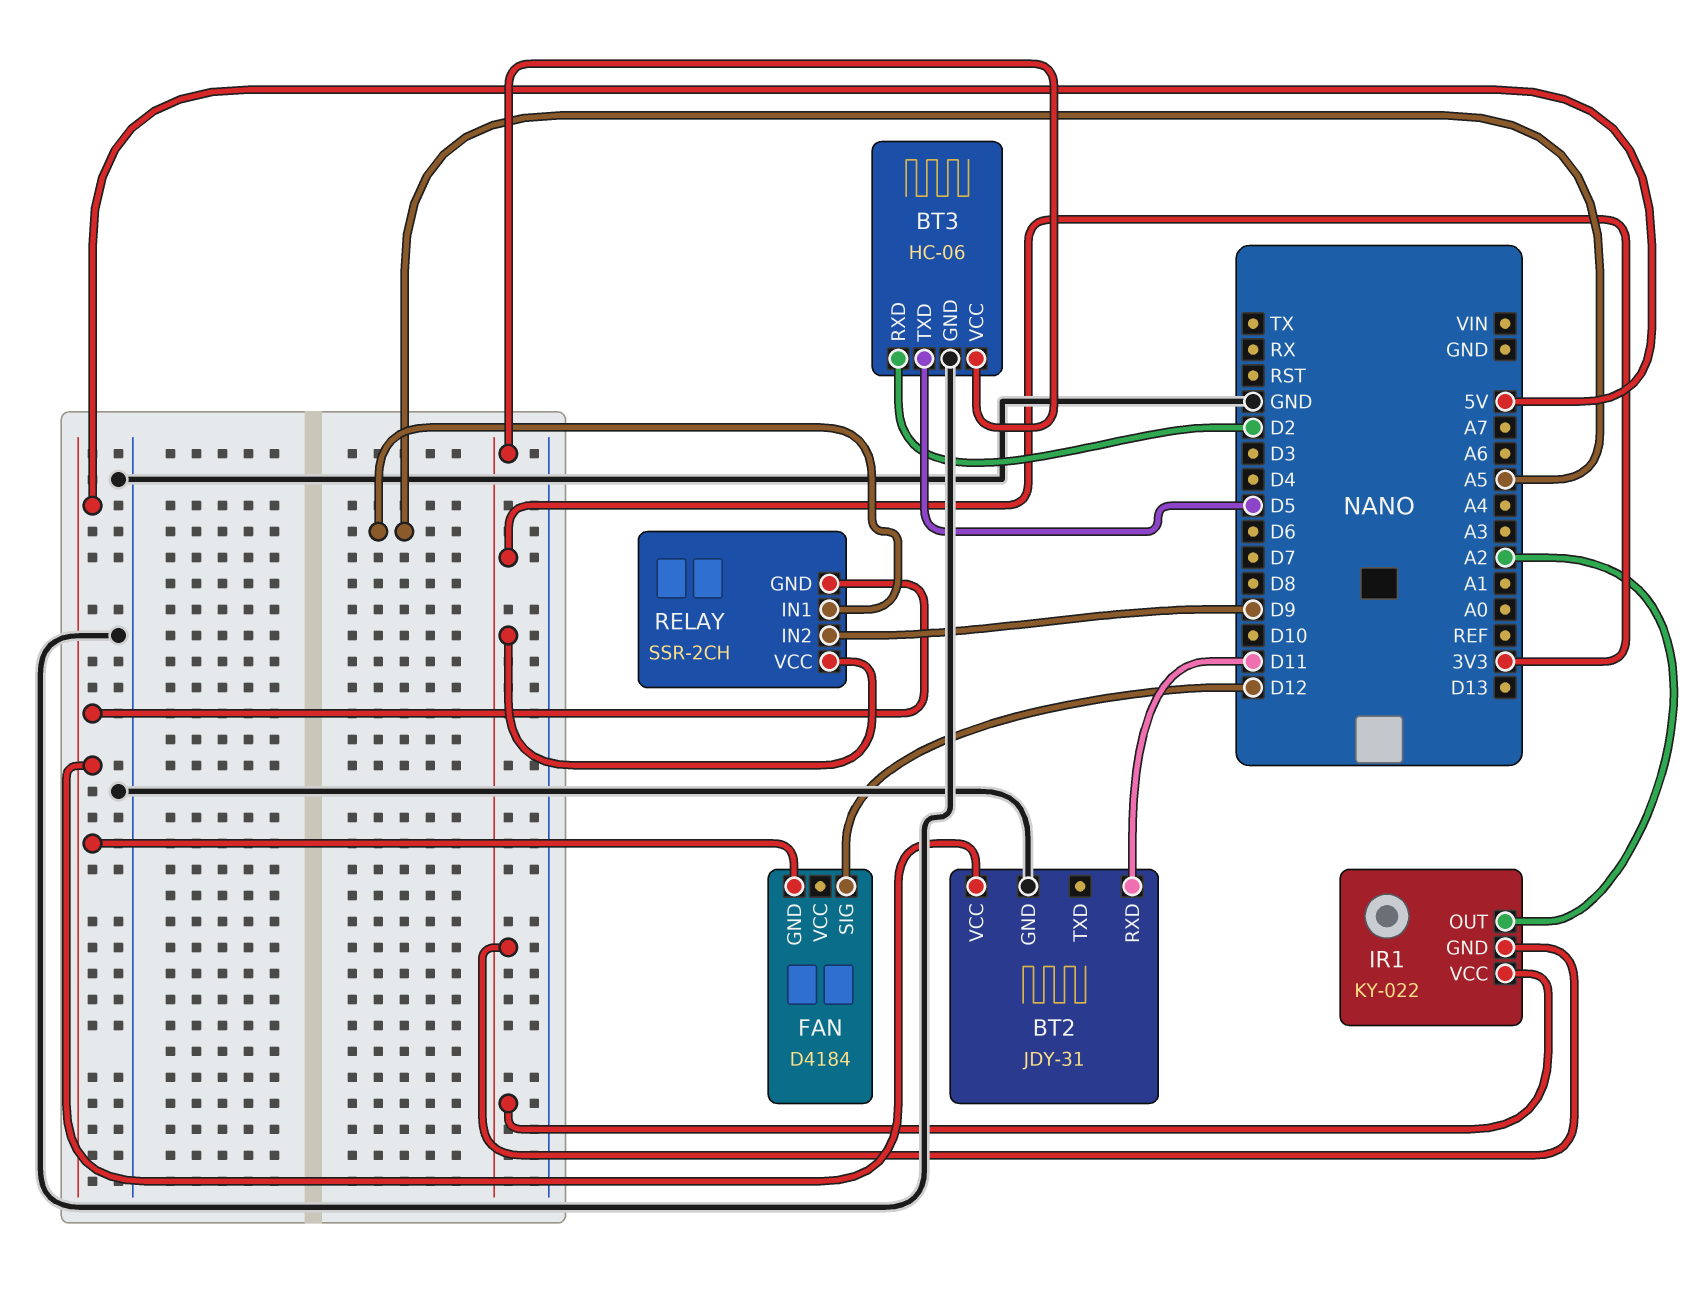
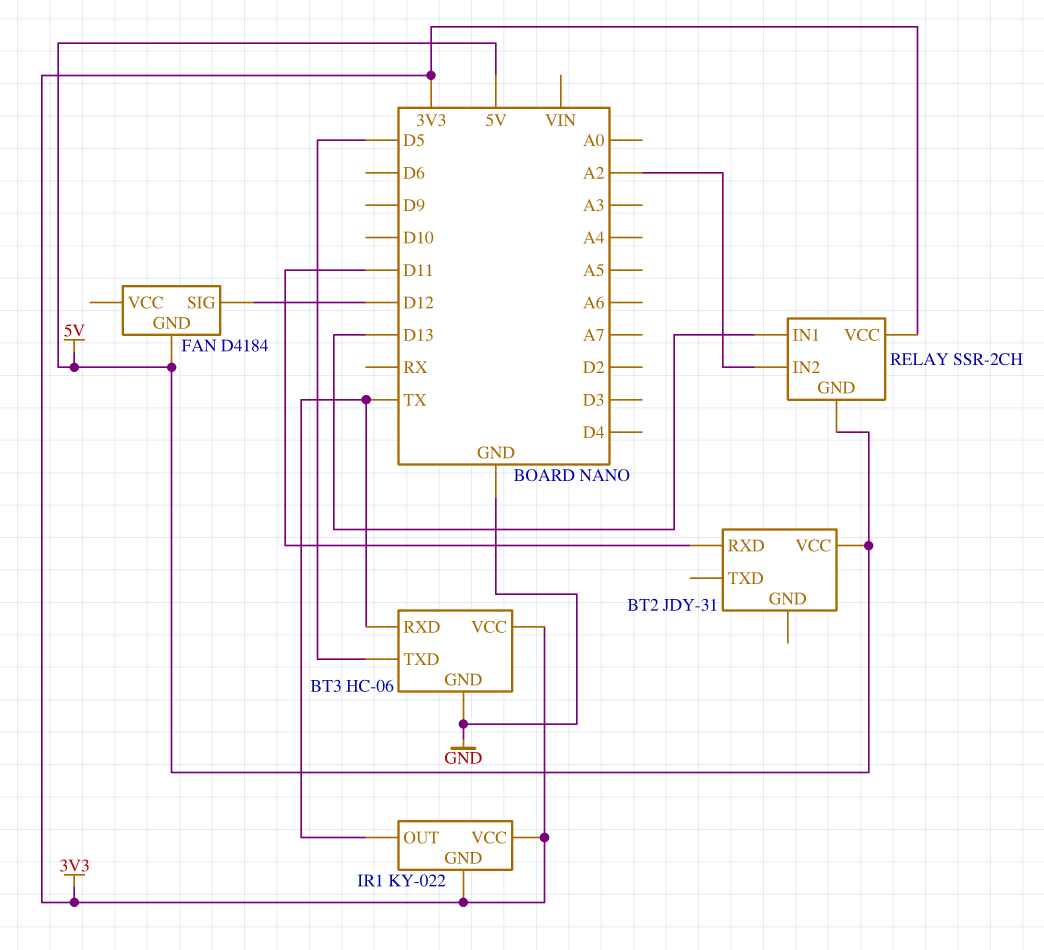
BT2 pin GND: GND -> none
BT3 pin RXD: D2 -> TX
IR1 pin OUT: A2 -> TX
RELAY pin IN1: A5 -> D13
RELAY pin IN2: D9 -> A2

